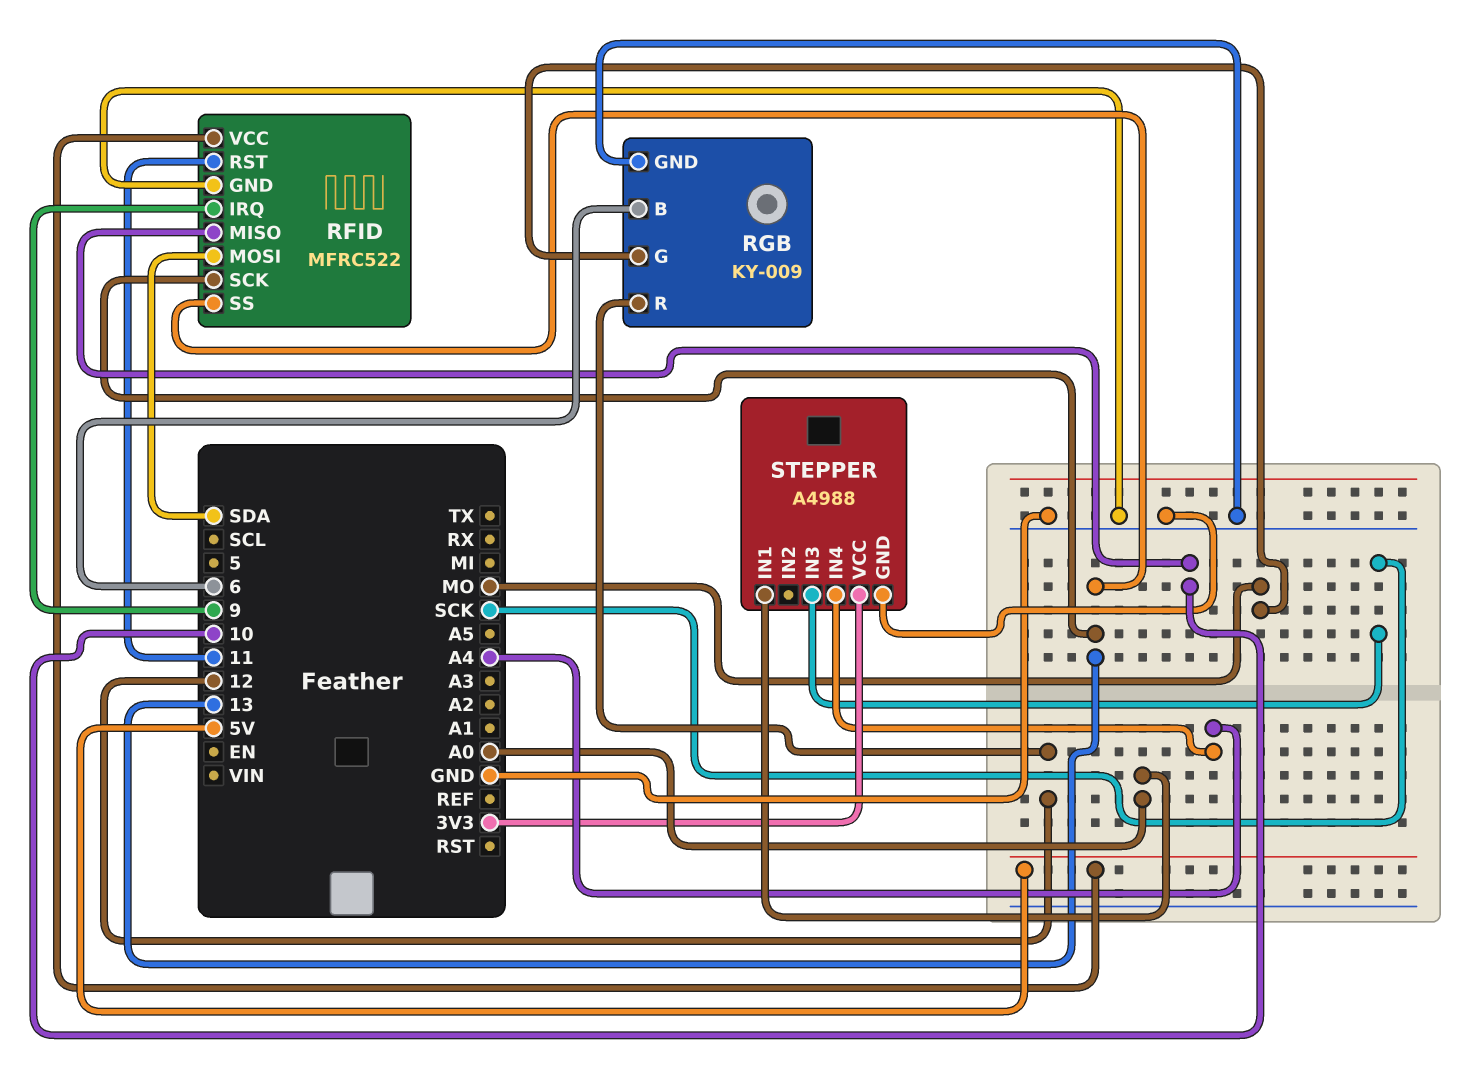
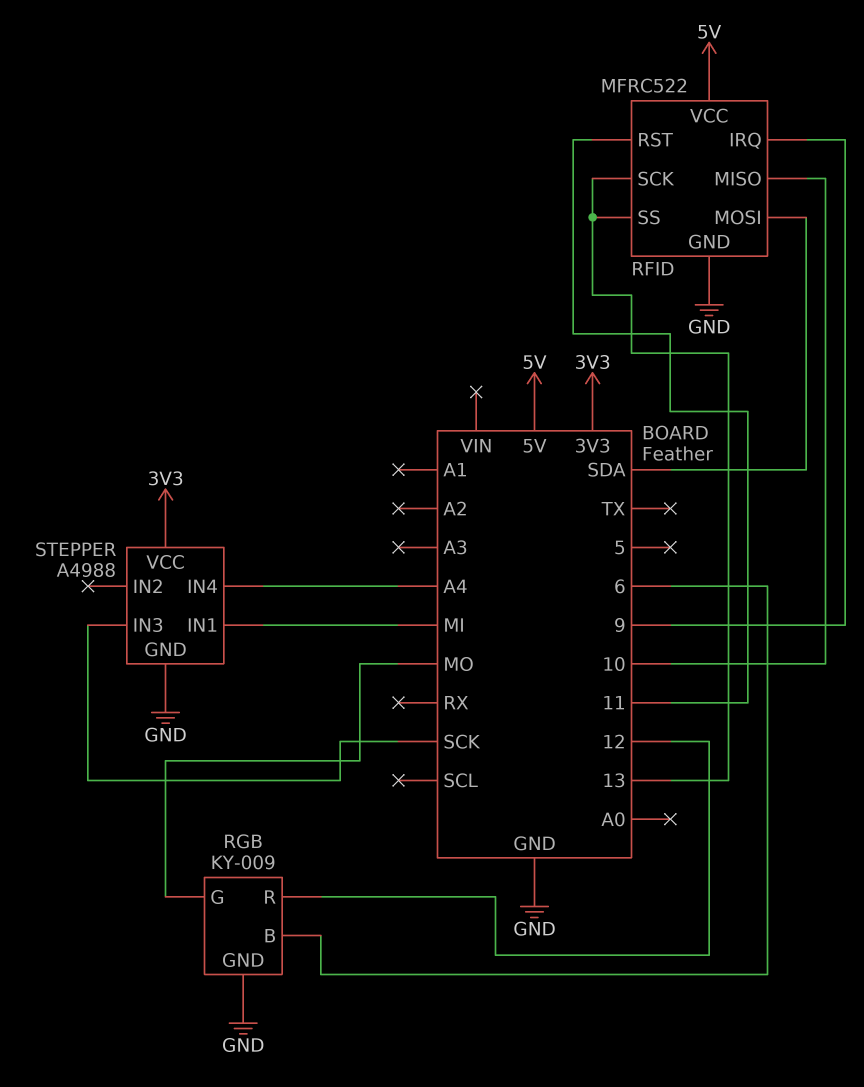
STEPPER pin IN1: A0 -> MI

